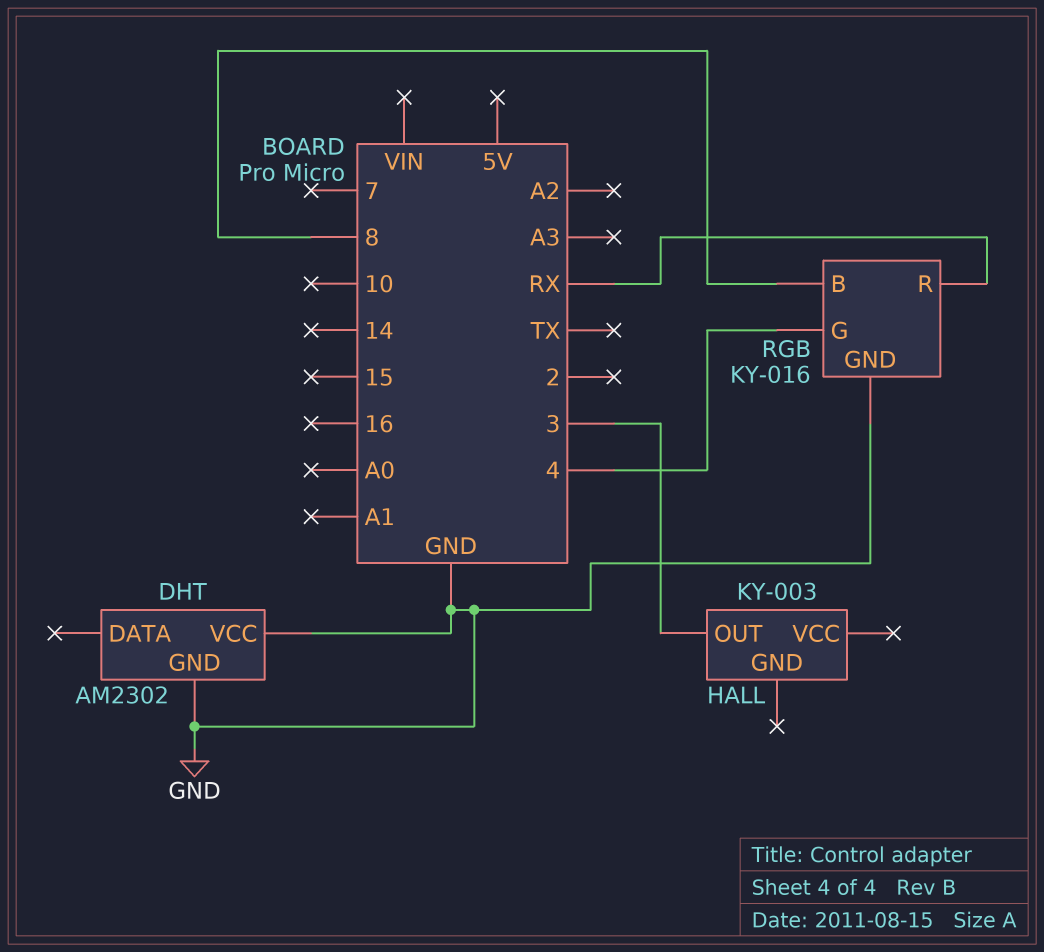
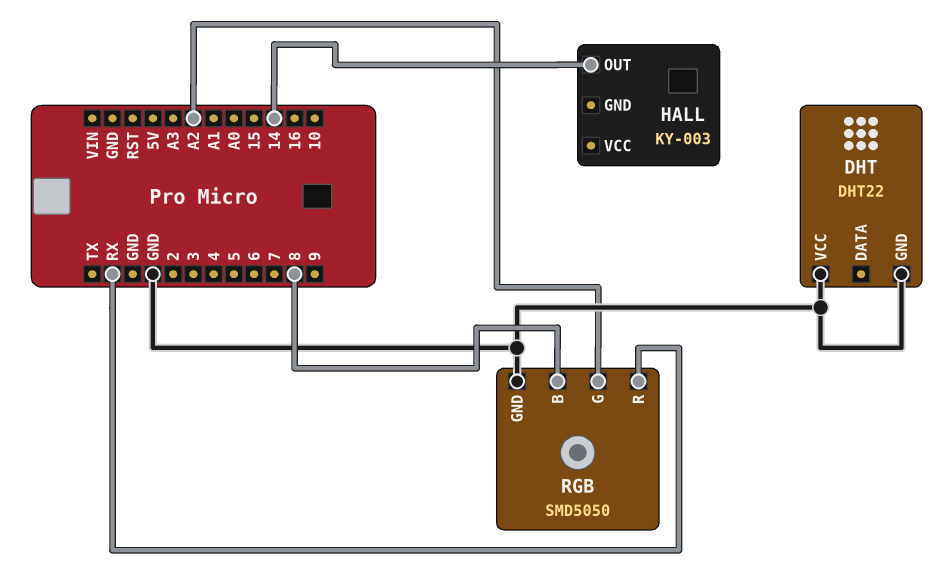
DHT: AM2302 -> DHT22
HALL pin OUT: 3 -> 14
RGB: KY-016 -> SMD5050
RGB pin G: 4 -> A2

